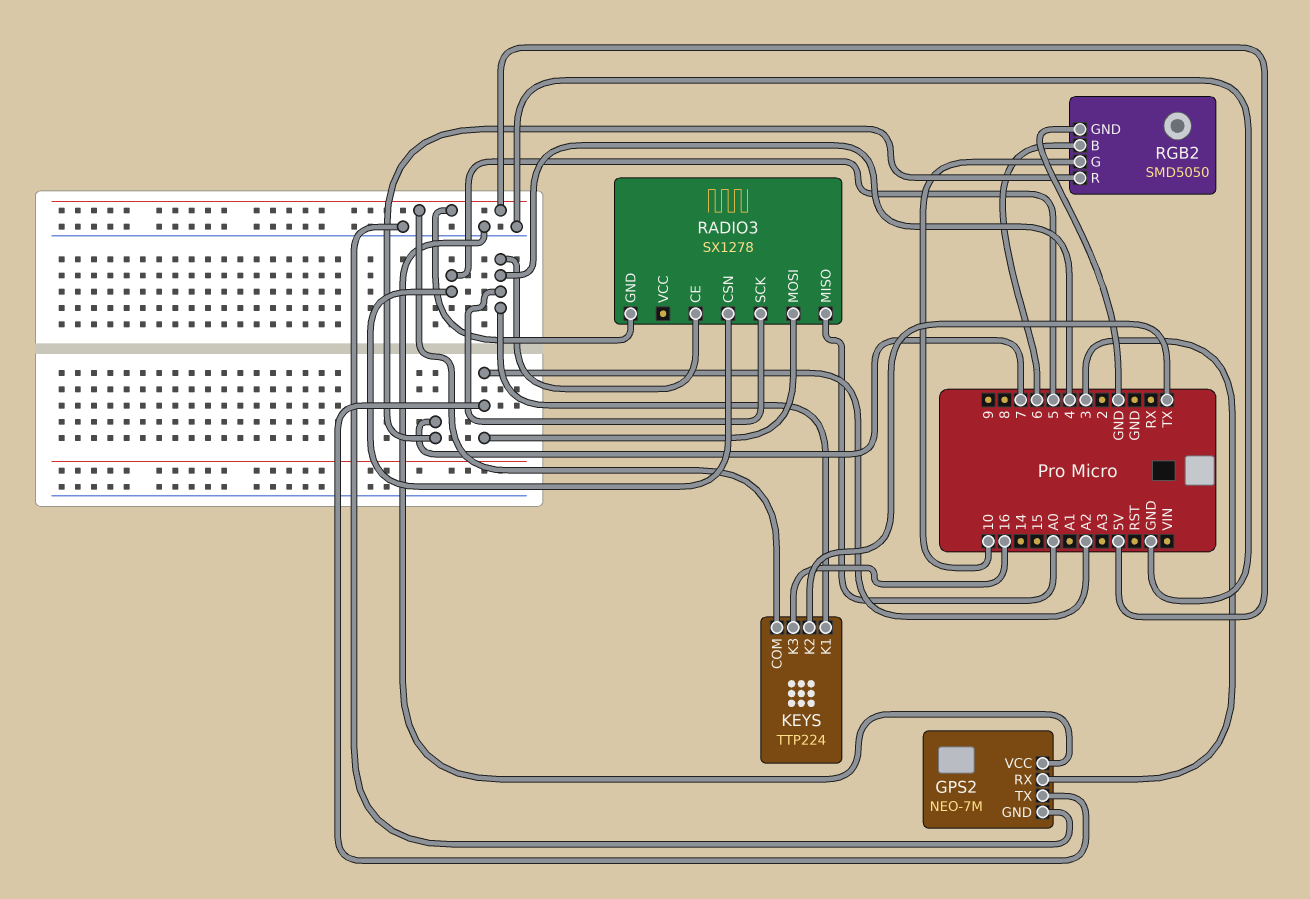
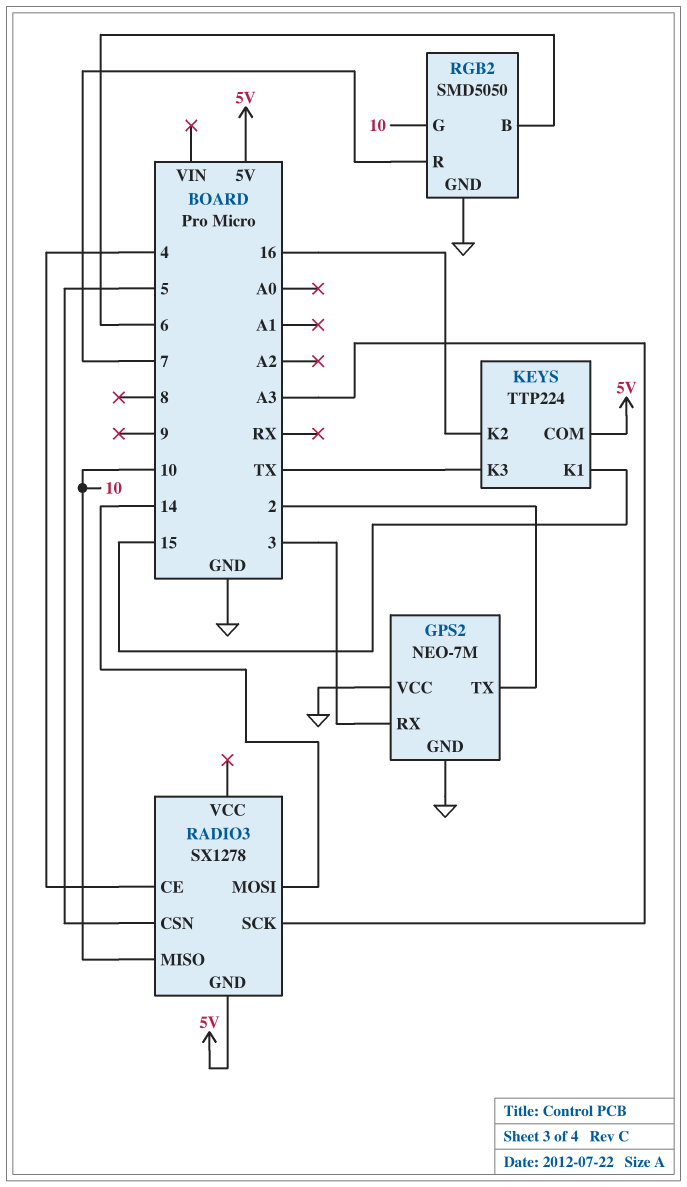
GPS2 pin TX: A2 -> 2
KEYS pin K1: 4 -> 15
KEYS pin K2: TX -> 16
KEYS pin K3: 16 -> TX
RADIO3 pin MISO: A0 -> 10
RADIO3 pin MOSI: A2 -> 14
RADIO3 pin SCK: 4 -> A3

